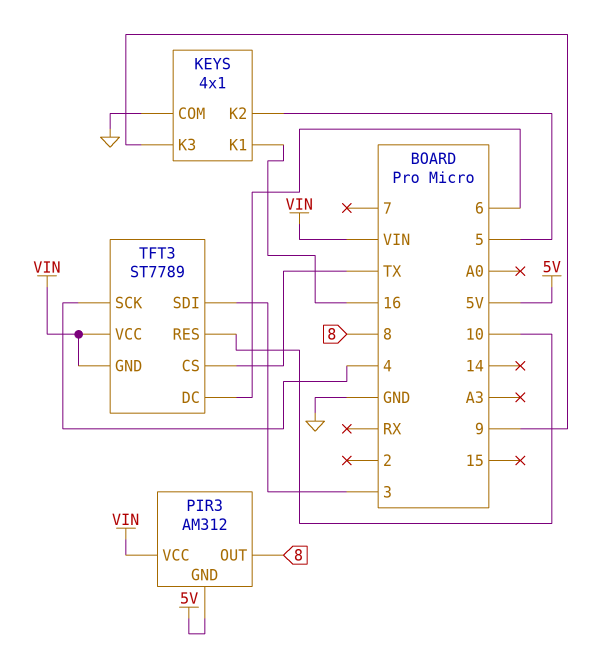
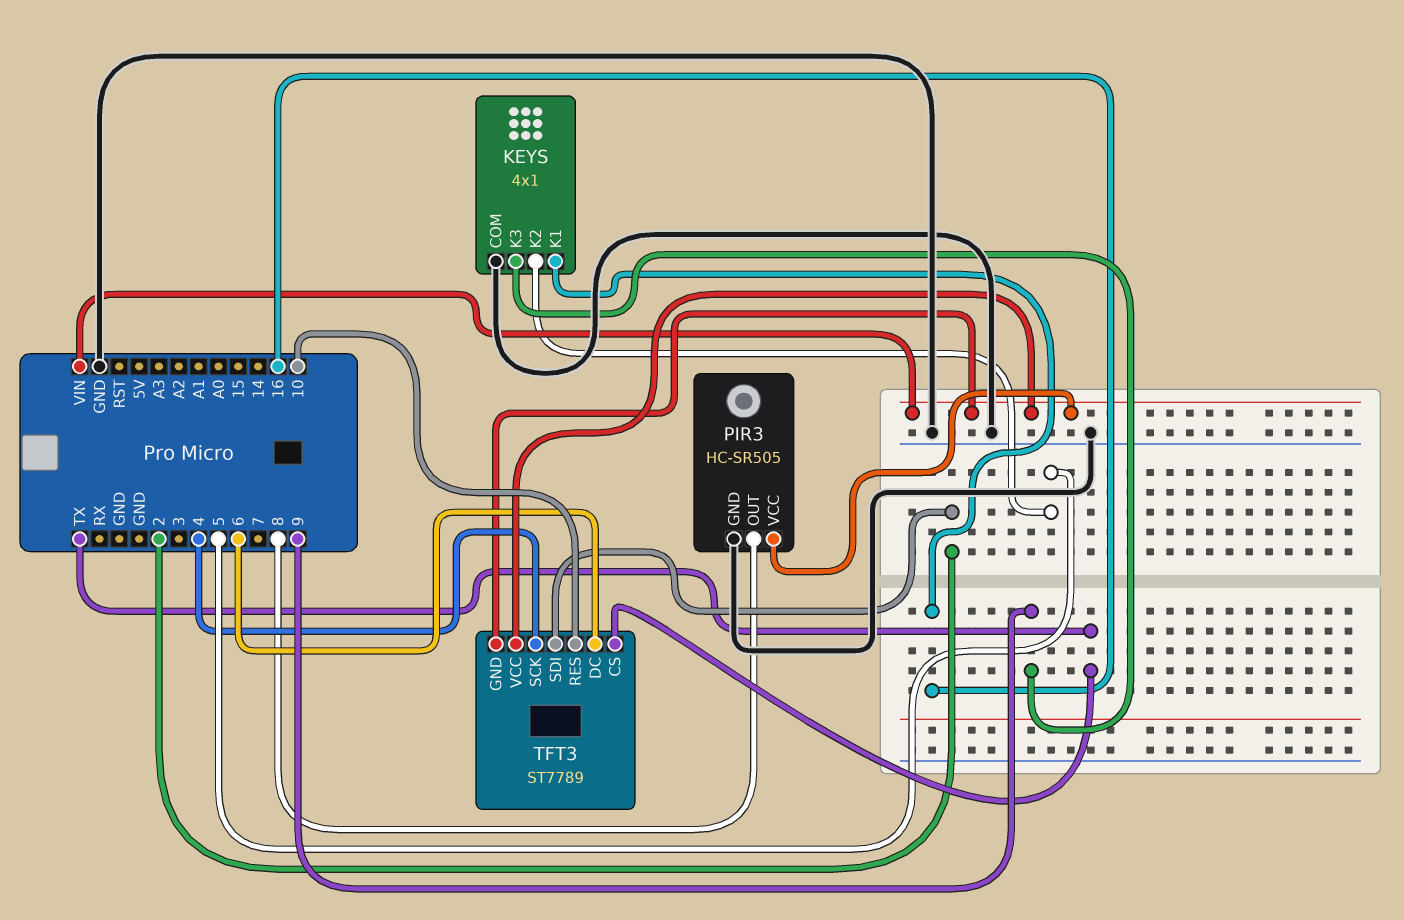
PIR3: AM312 -> HC-SR505
PIR3 pin GND: 5V -> GND
TFT3 pin SDI: 3 -> 2

